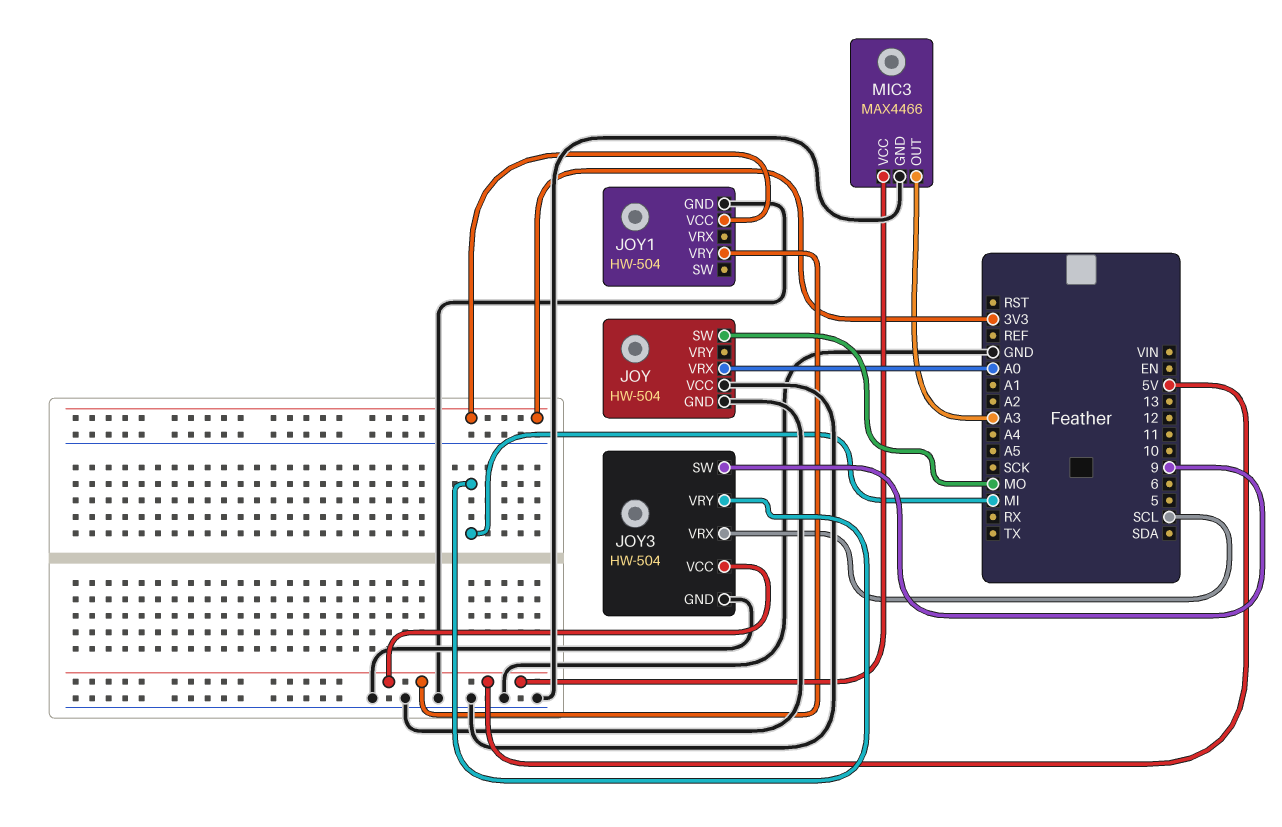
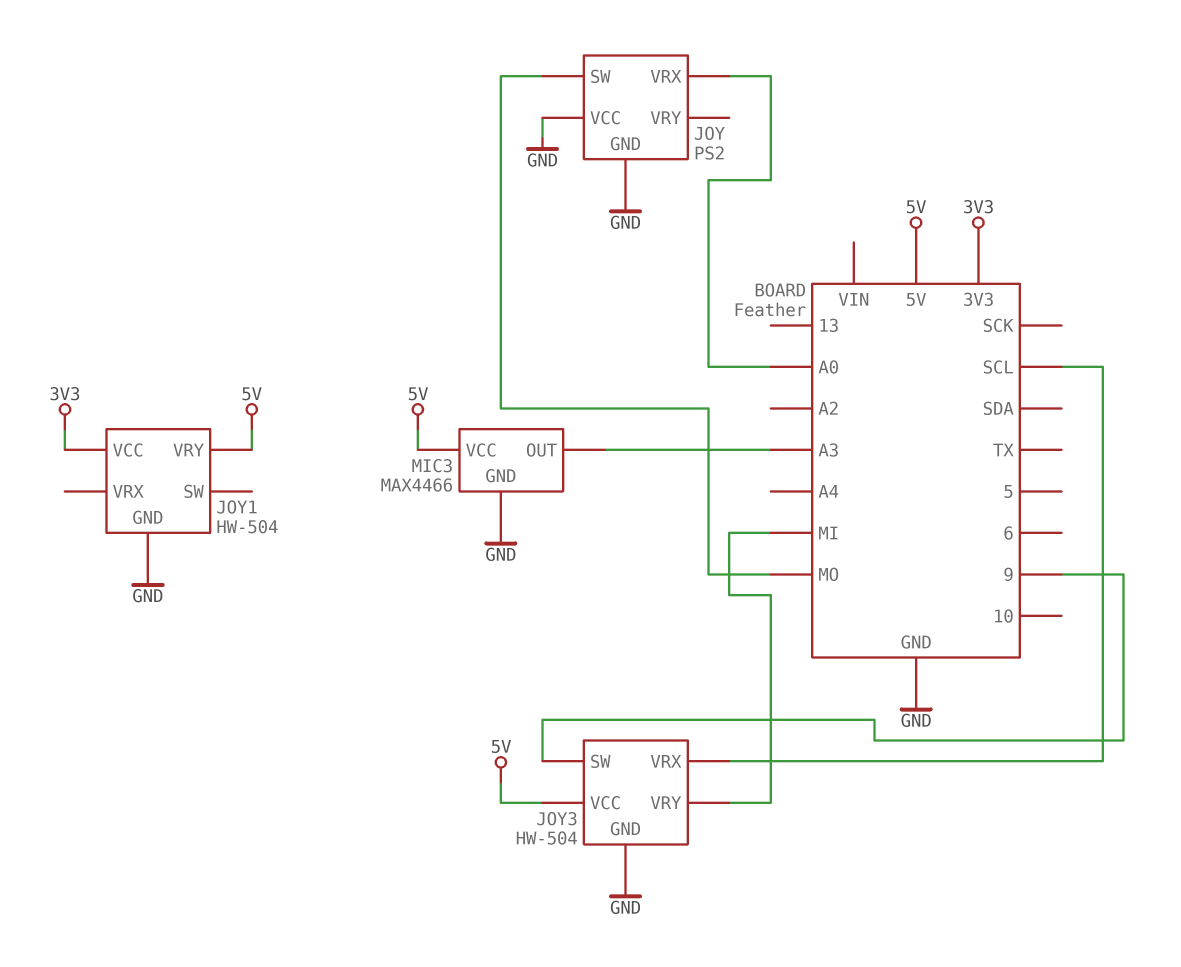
JOY: HW-504 -> PS2

